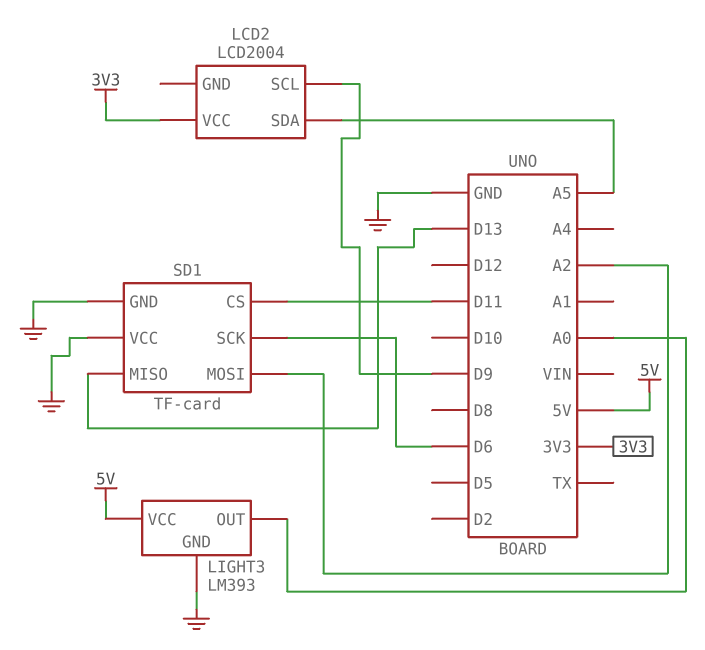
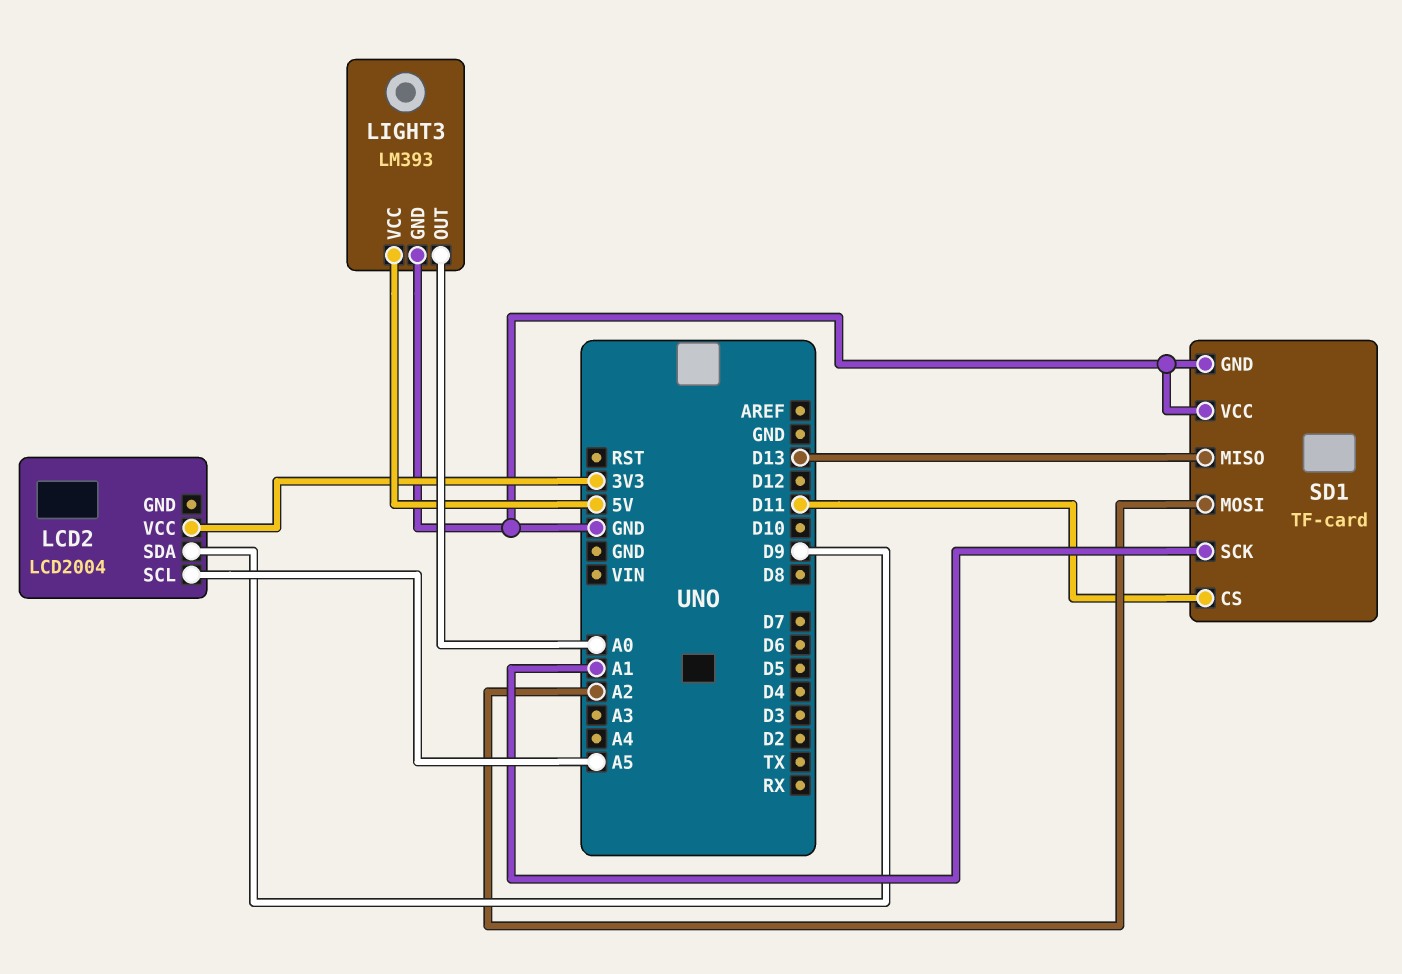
LCD2 pin SCL: D9 -> A5
LCD2 pin SDA: A5 -> D9
SD1 pin SCK: D6 -> A1

